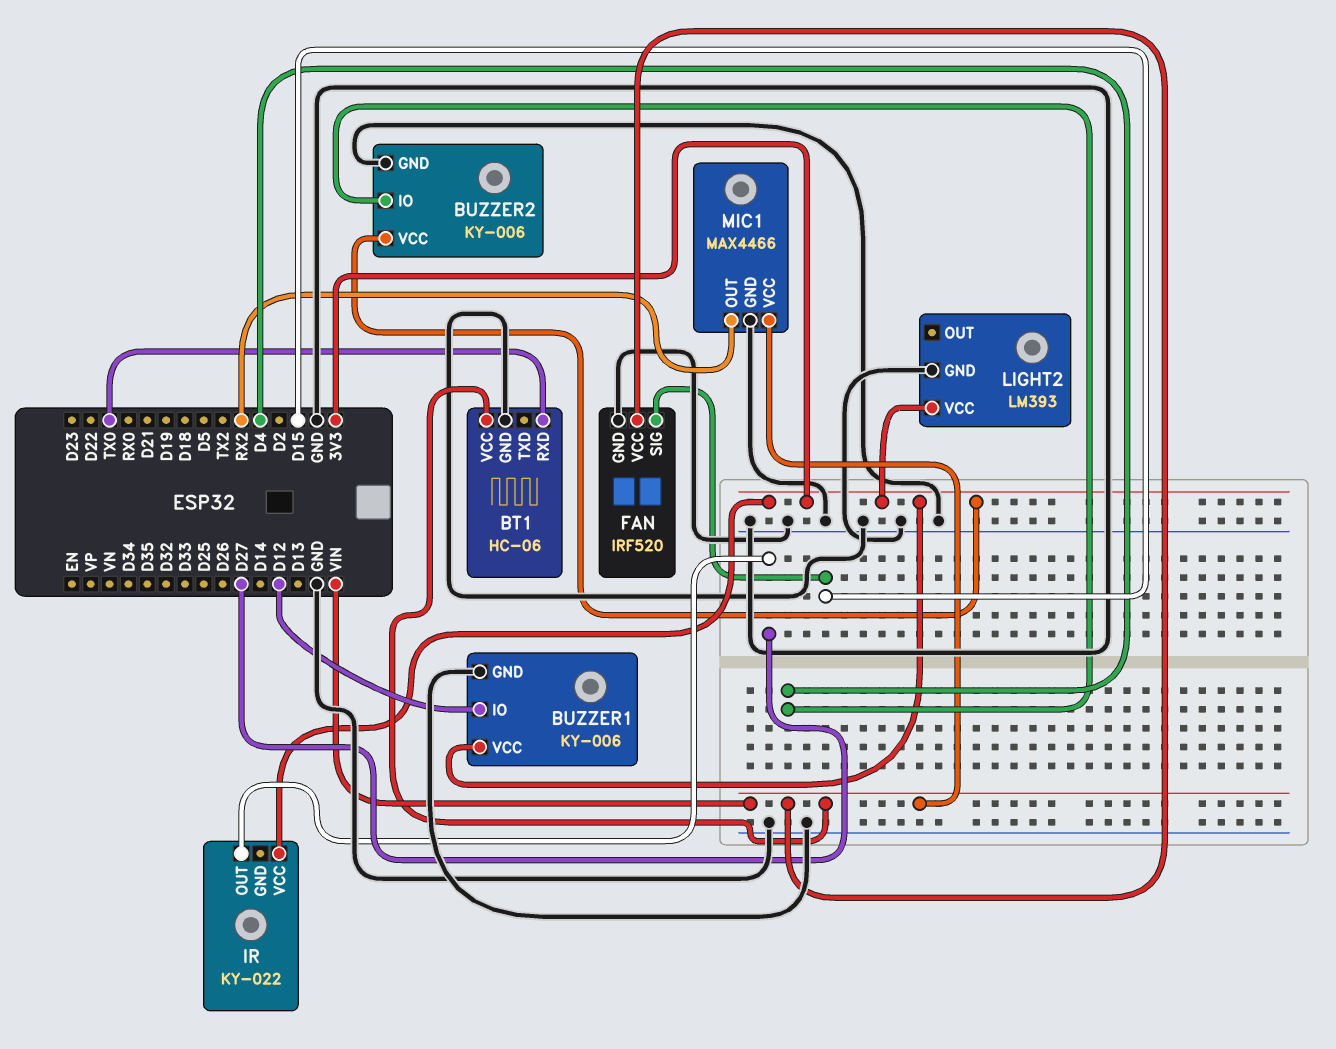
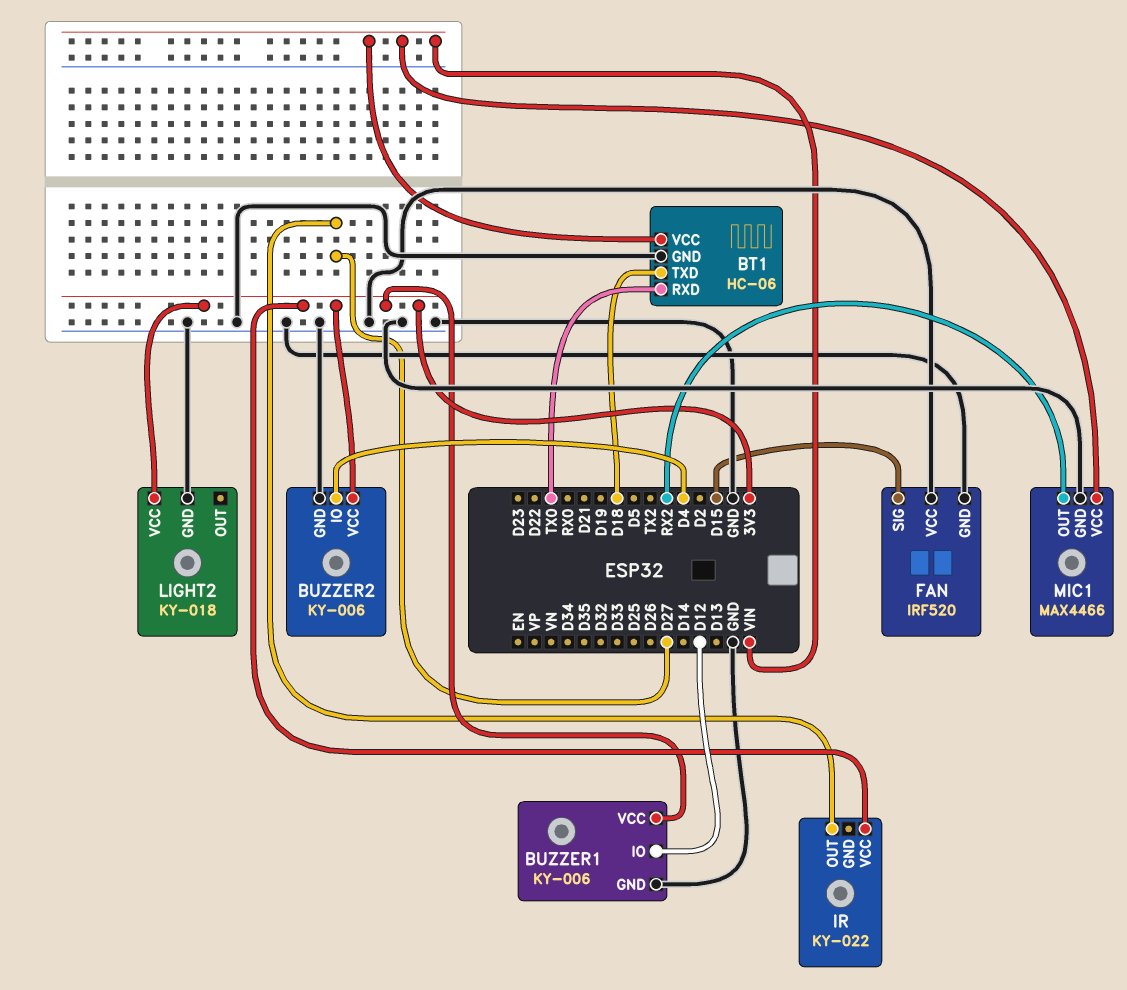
BT1 pin TXD: none -> D18
FAN pin VCC: VIN -> GND
LIGHT2: LM393 -> KY-018

